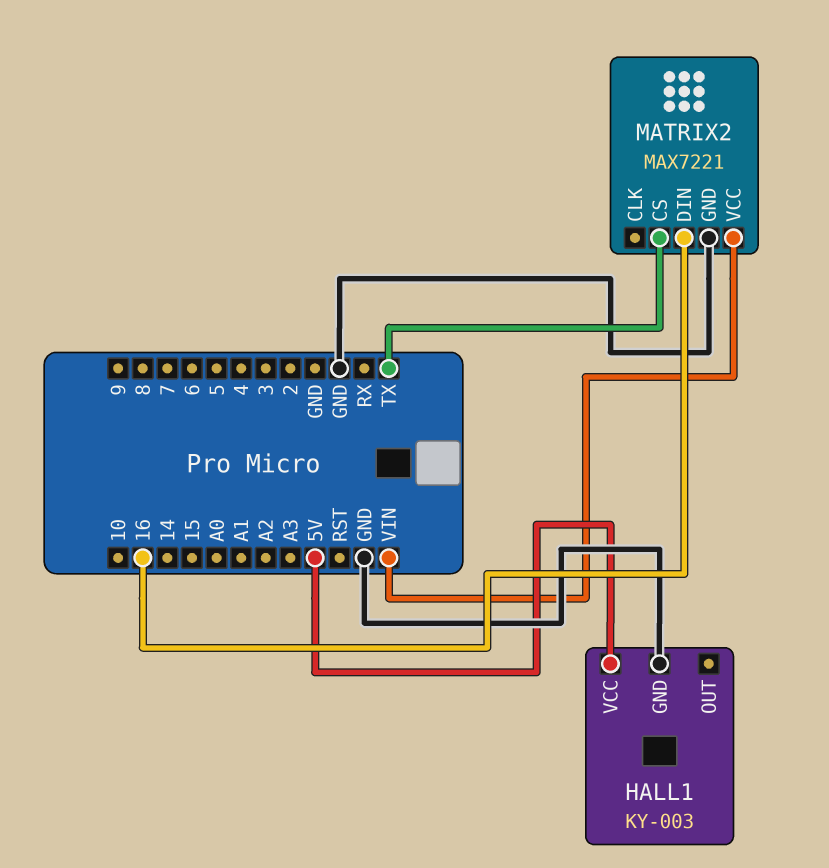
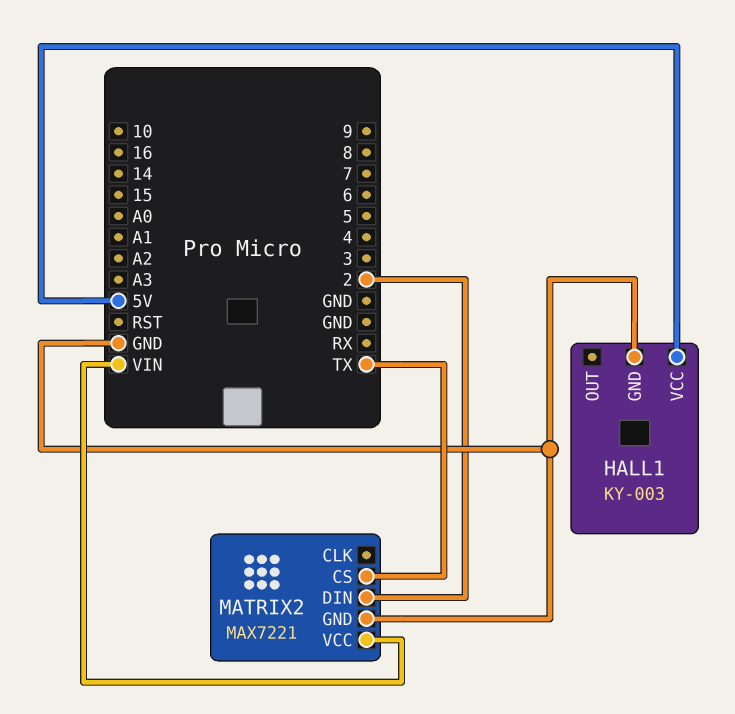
MATRIX2 pin DIN: 16 -> 2

